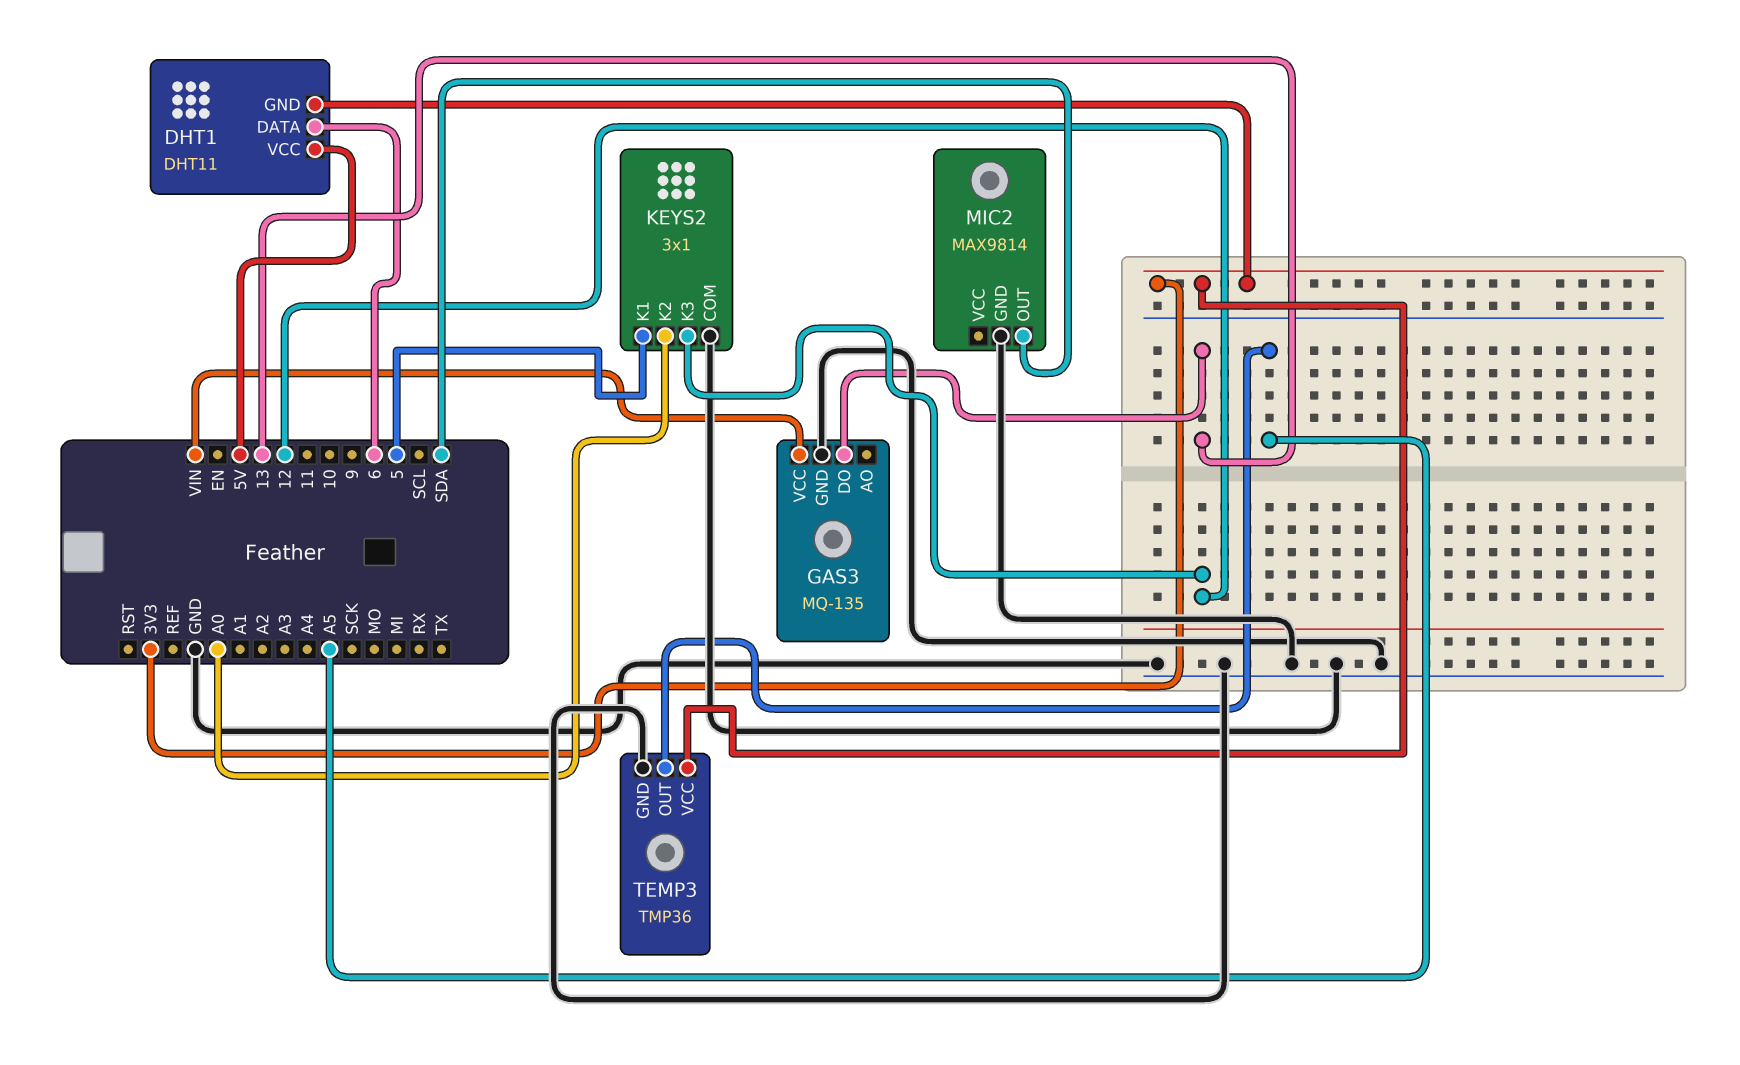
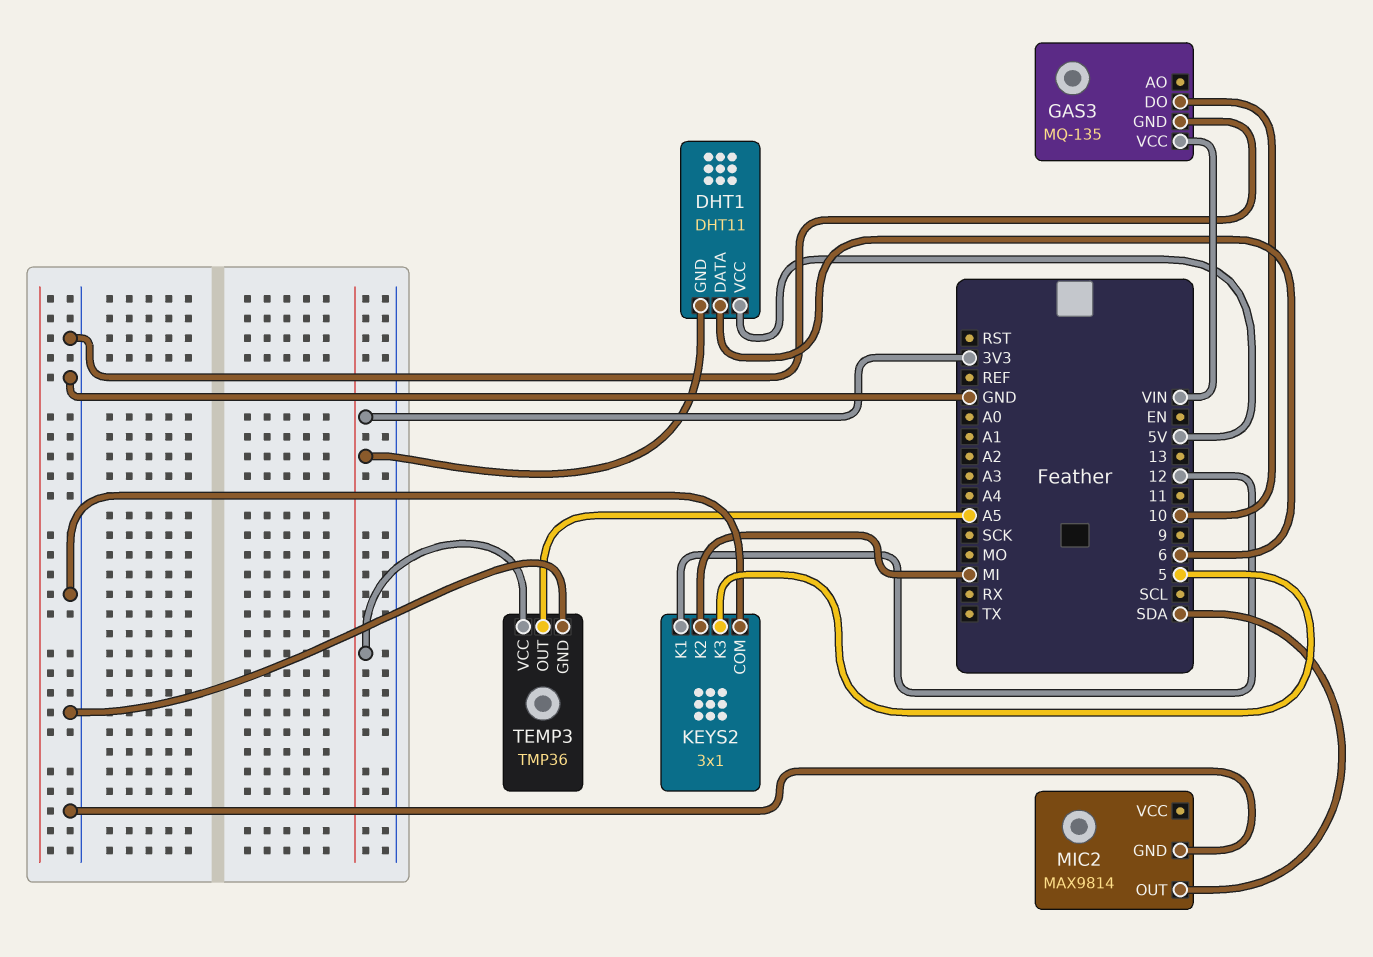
GAS3 pin DO: 13 -> 10
KEYS2 pin K1: 5 -> 12
KEYS2 pin K2: A0 -> MI
KEYS2 pin K3: 12 -> 5

